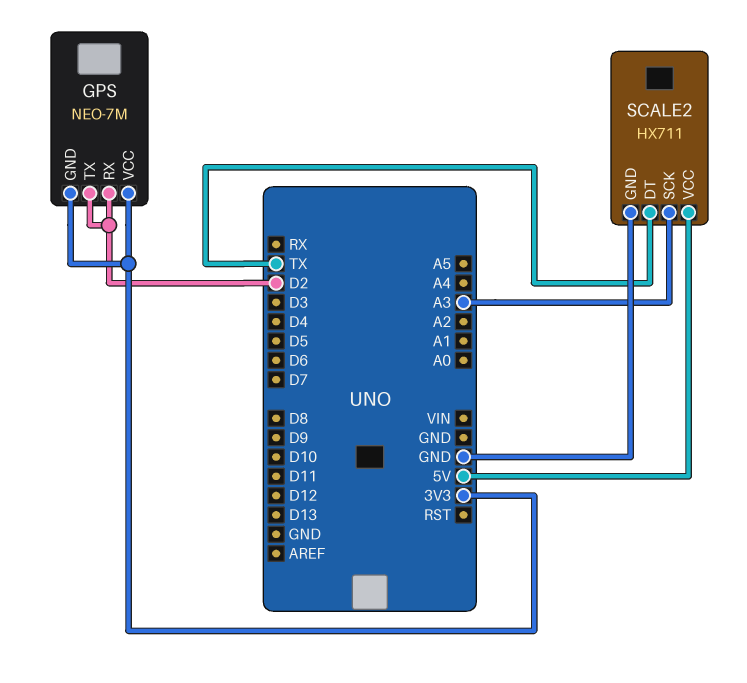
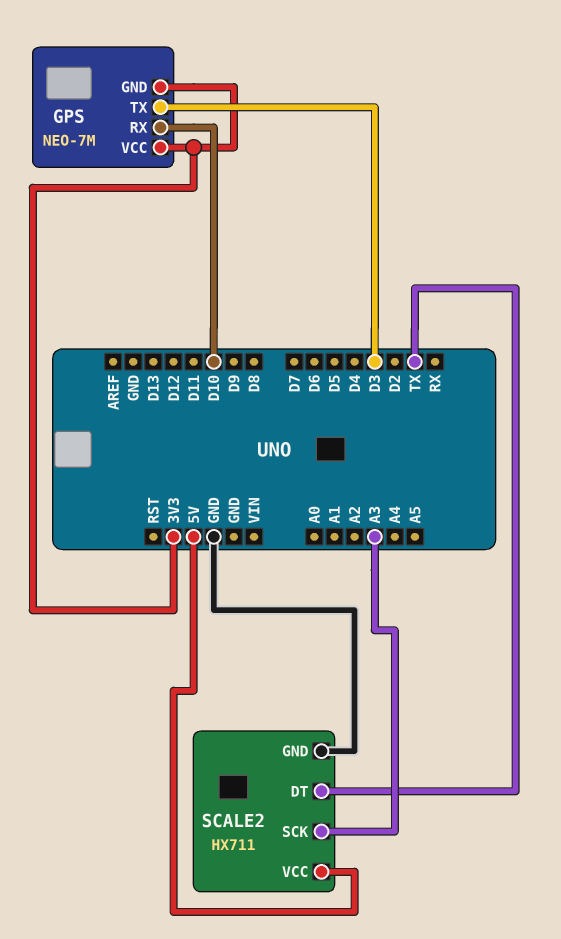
GPS pin RX: D2 -> D10
GPS pin TX: D2 -> D3

